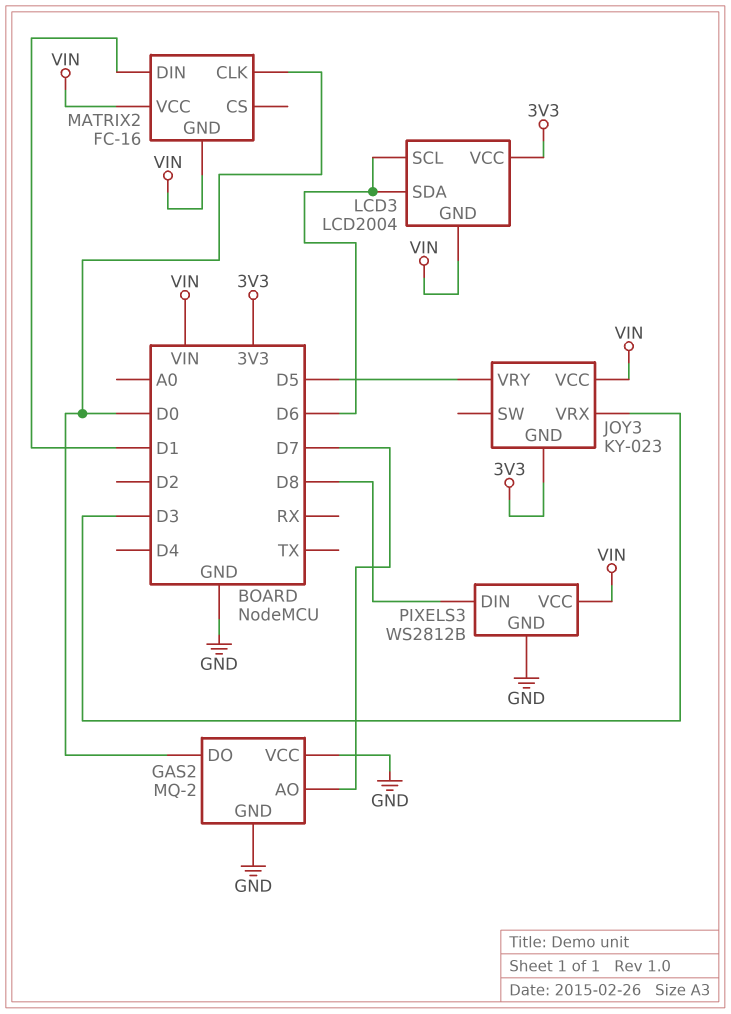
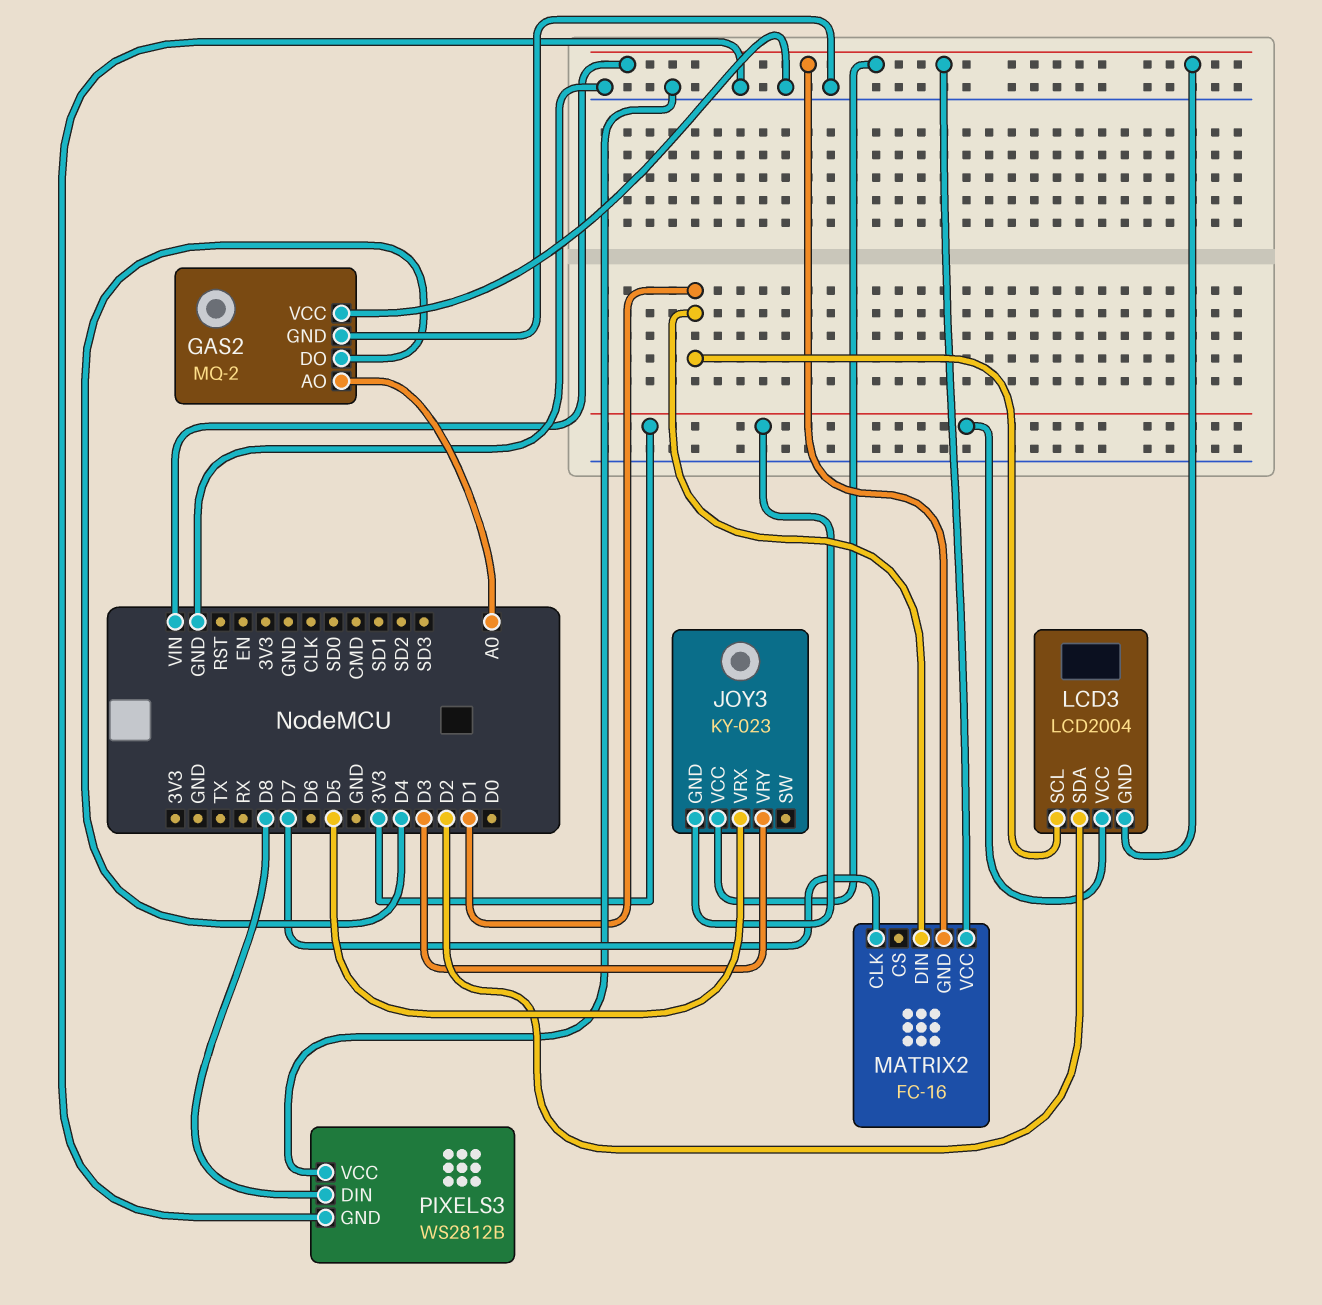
GAS2 pin AO: D7 -> A0
GAS2 pin DO: D0 -> D4
JOY3 pin VRX: D3 -> D5
JOY3 pin VRY: D5 -> D3
LCD3 pin SCL: D6 -> D1
LCD3 pin SDA: D6 -> D2
MATRIX2 pin CLK: D0 -> D7
PIXELS3 pin VCC: VIN -> GND

